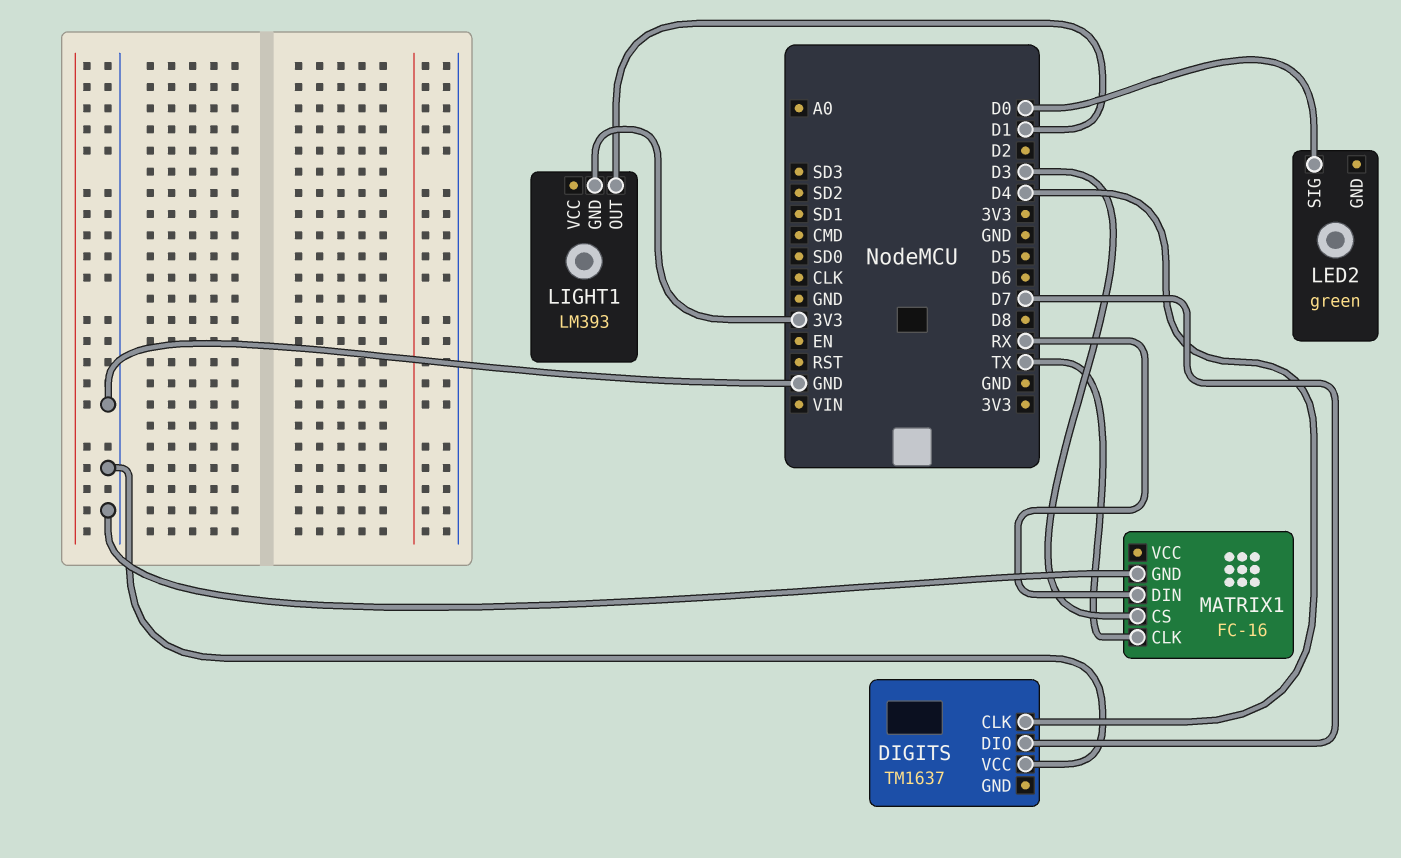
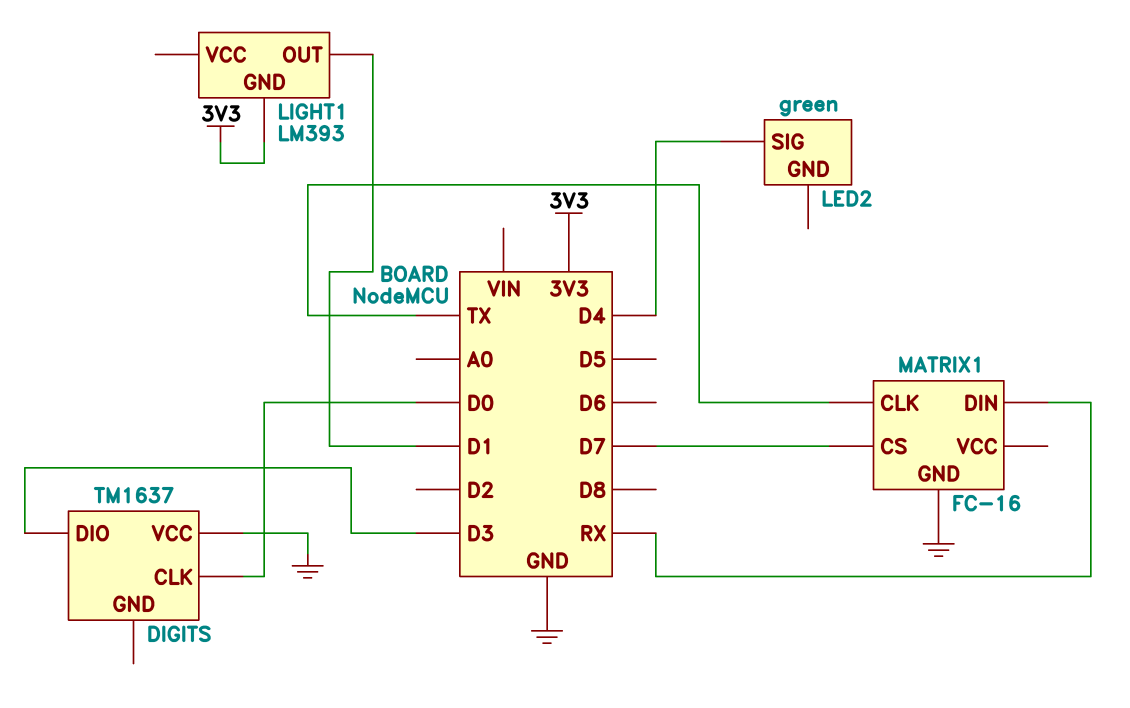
DIGITS pin CLK: D4 -> D0
DIGITS pin DIO: D7 -> D3
LED2 pin SIG: D0 -> D4
MATRIX1 pin CS: D3 -> D7

